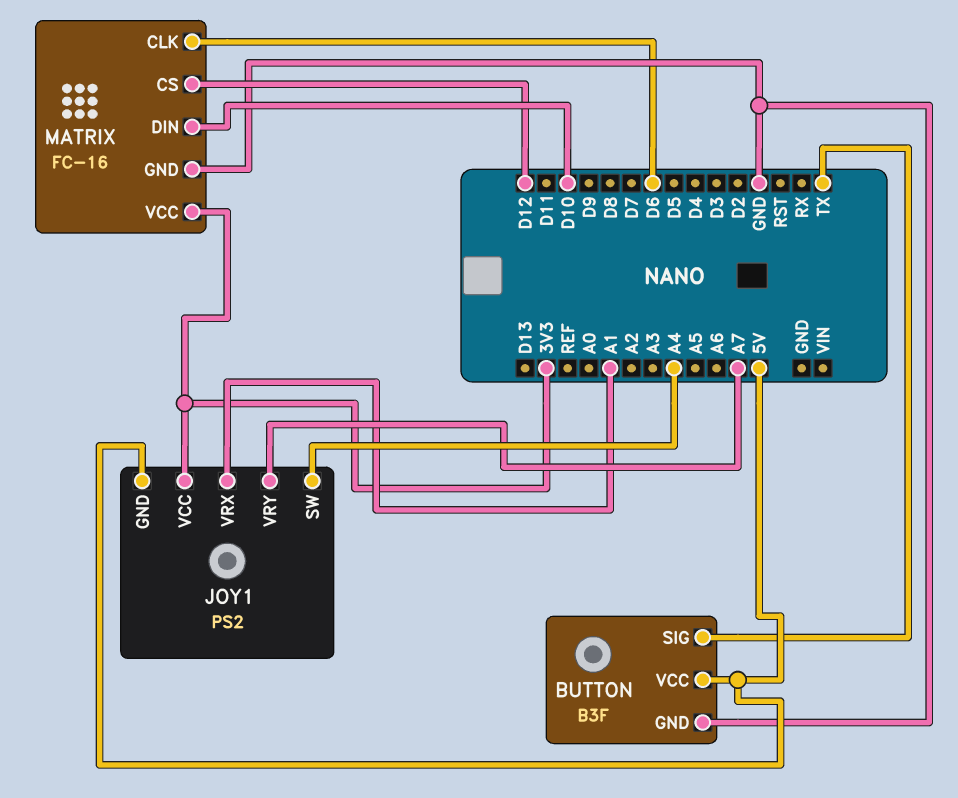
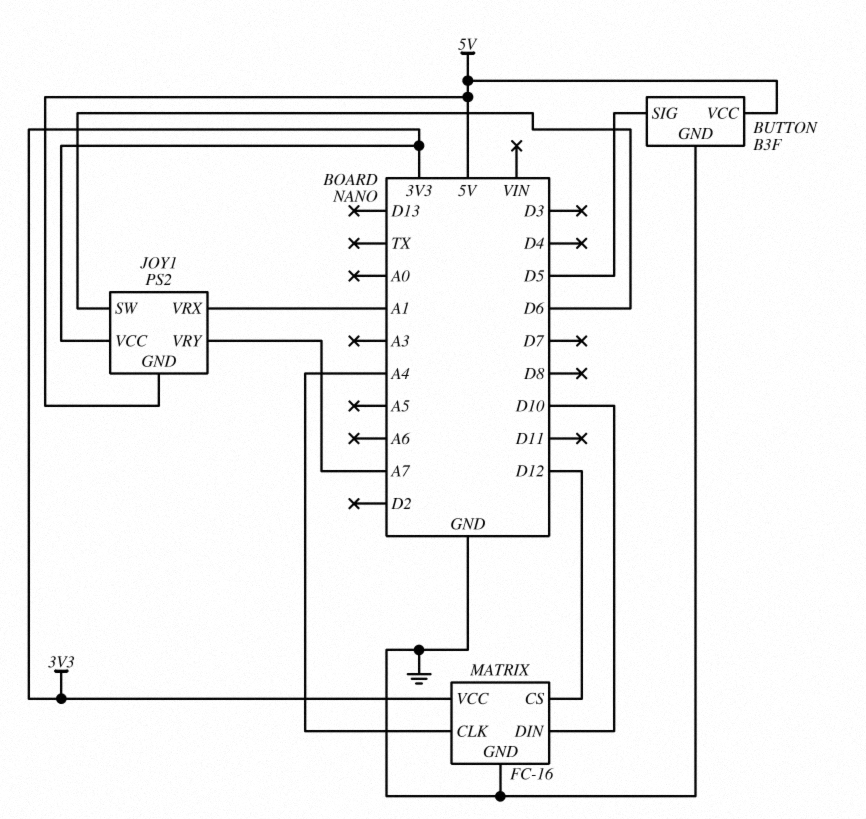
BUTTON pin SIG: TX -> D5
JOY1 pin SW: A4 -> D6
MATRIX pin CLK: D6 -> A4

